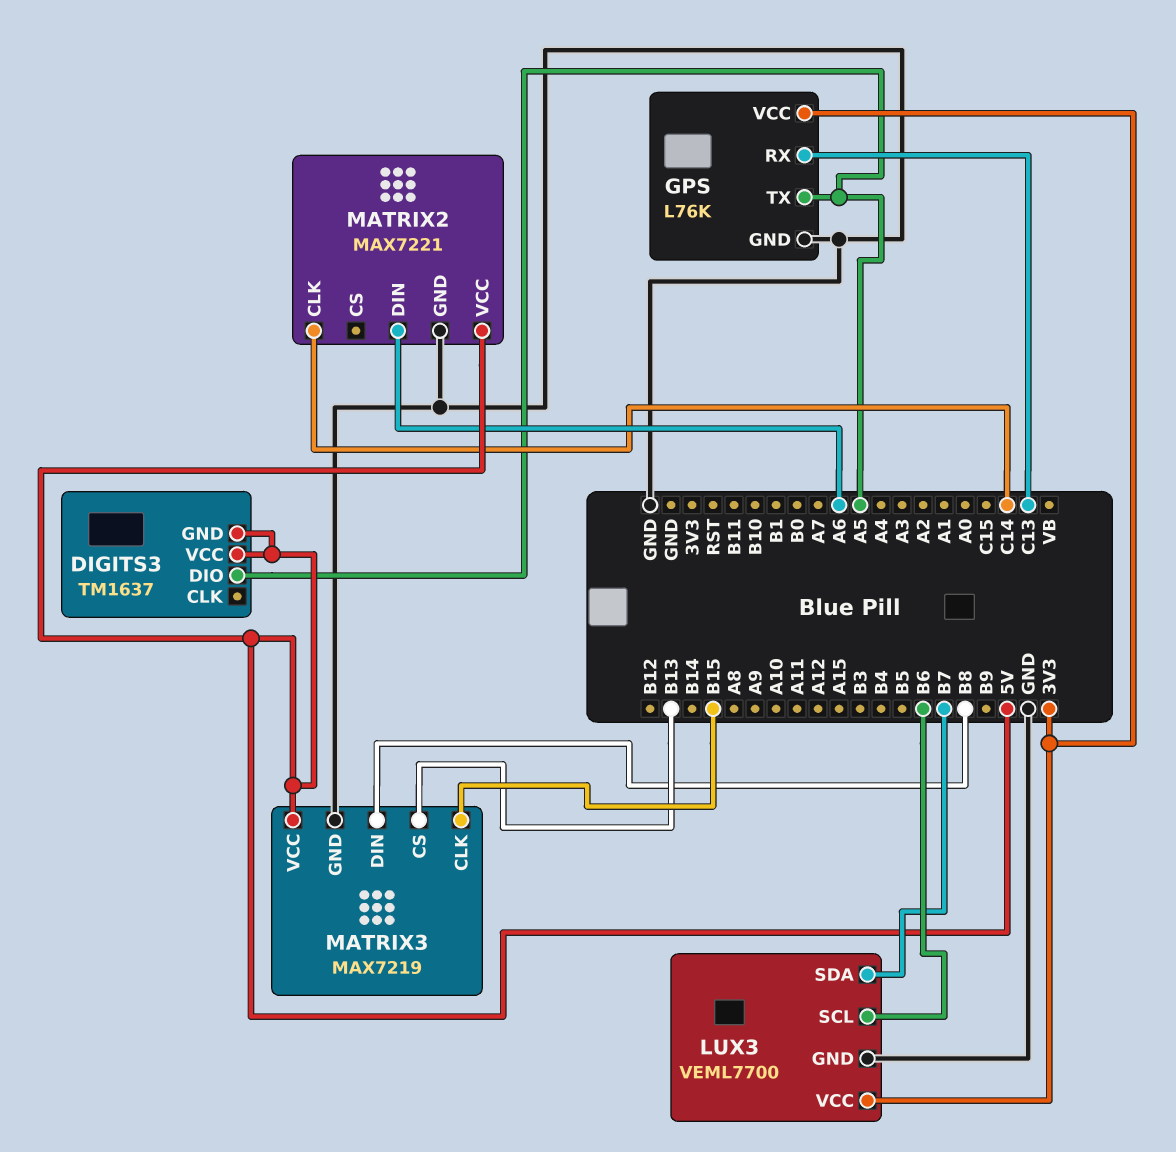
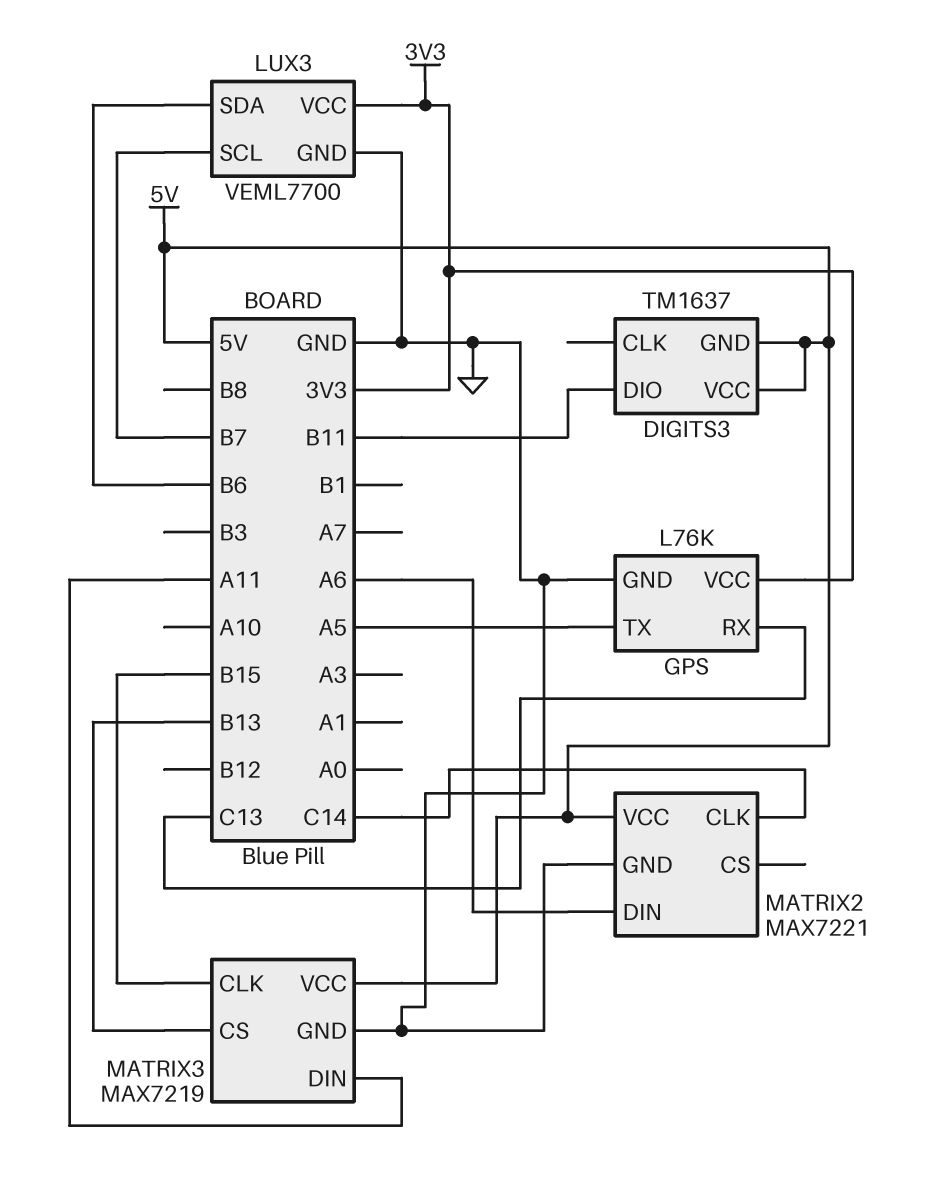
DIGITS3 pin DIO: A5 -> B11
LUX3 pin SCL: B6 -> B7
LUX3 pin SDA: B7 -> B6
MATRIX3 pin DIN: B8 -> A11

